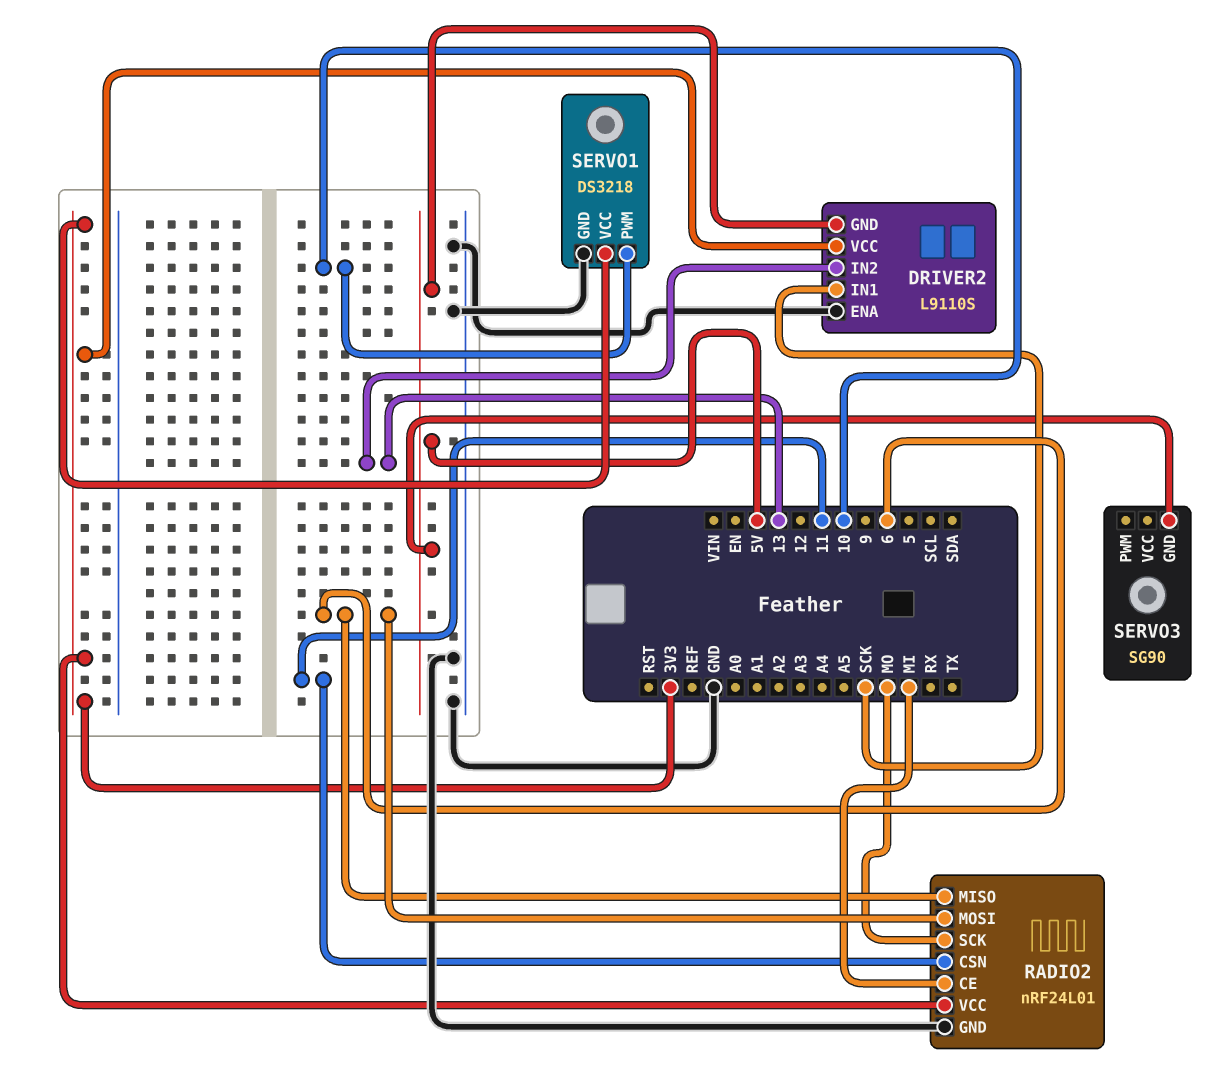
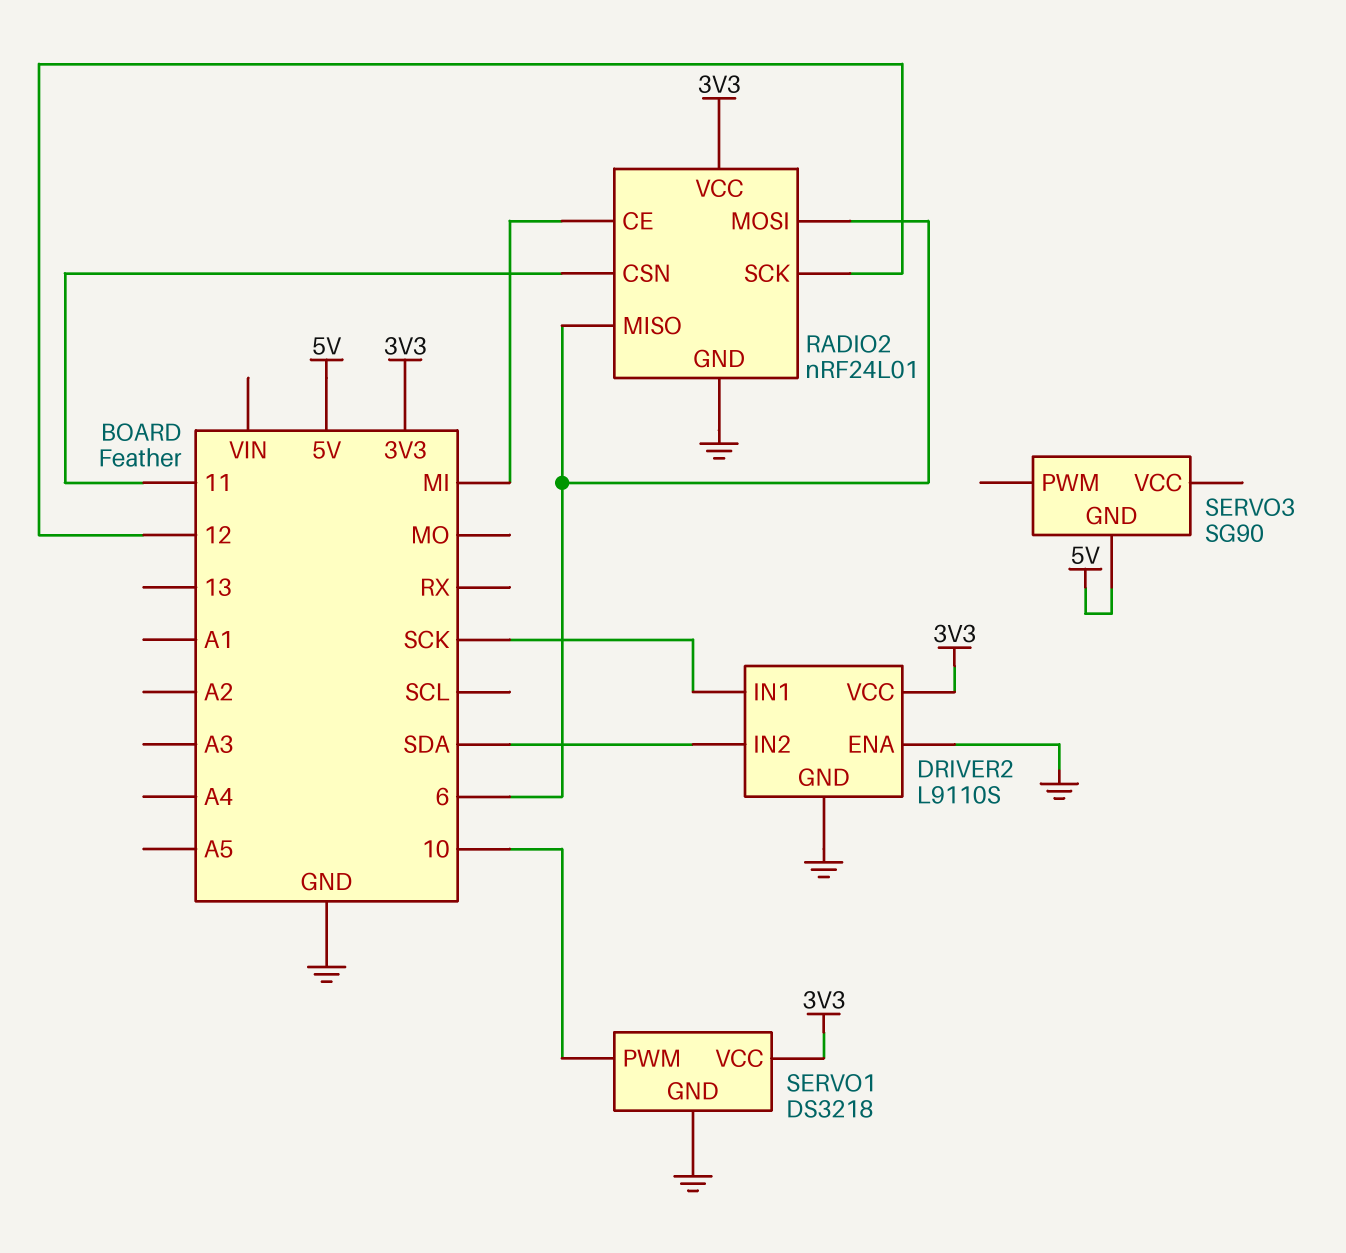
DRIVER2 pin GND: 5V -> GND
DRIVER2 pin IN2: 13 -> SDA
RADIO2 pin SCK: MO -> 12

